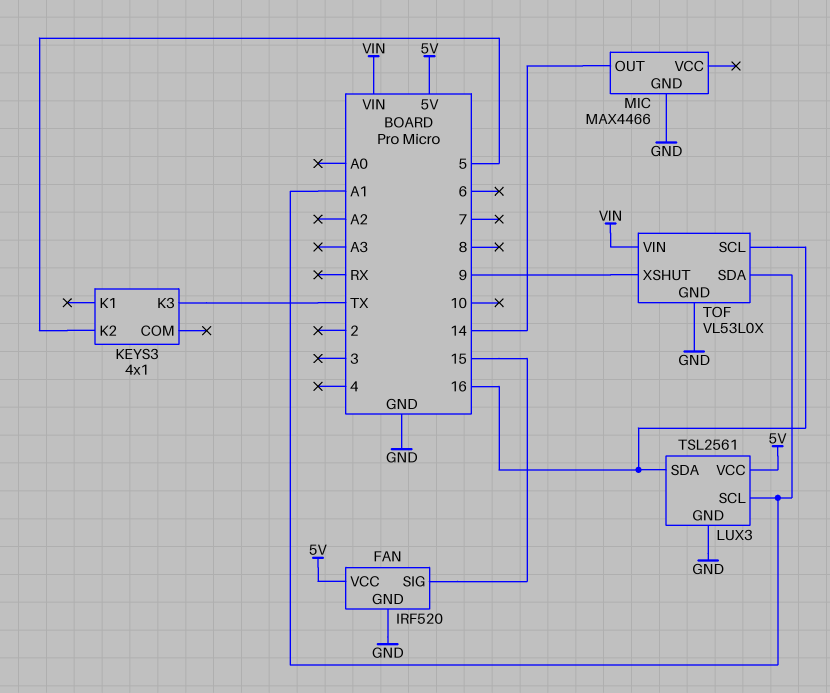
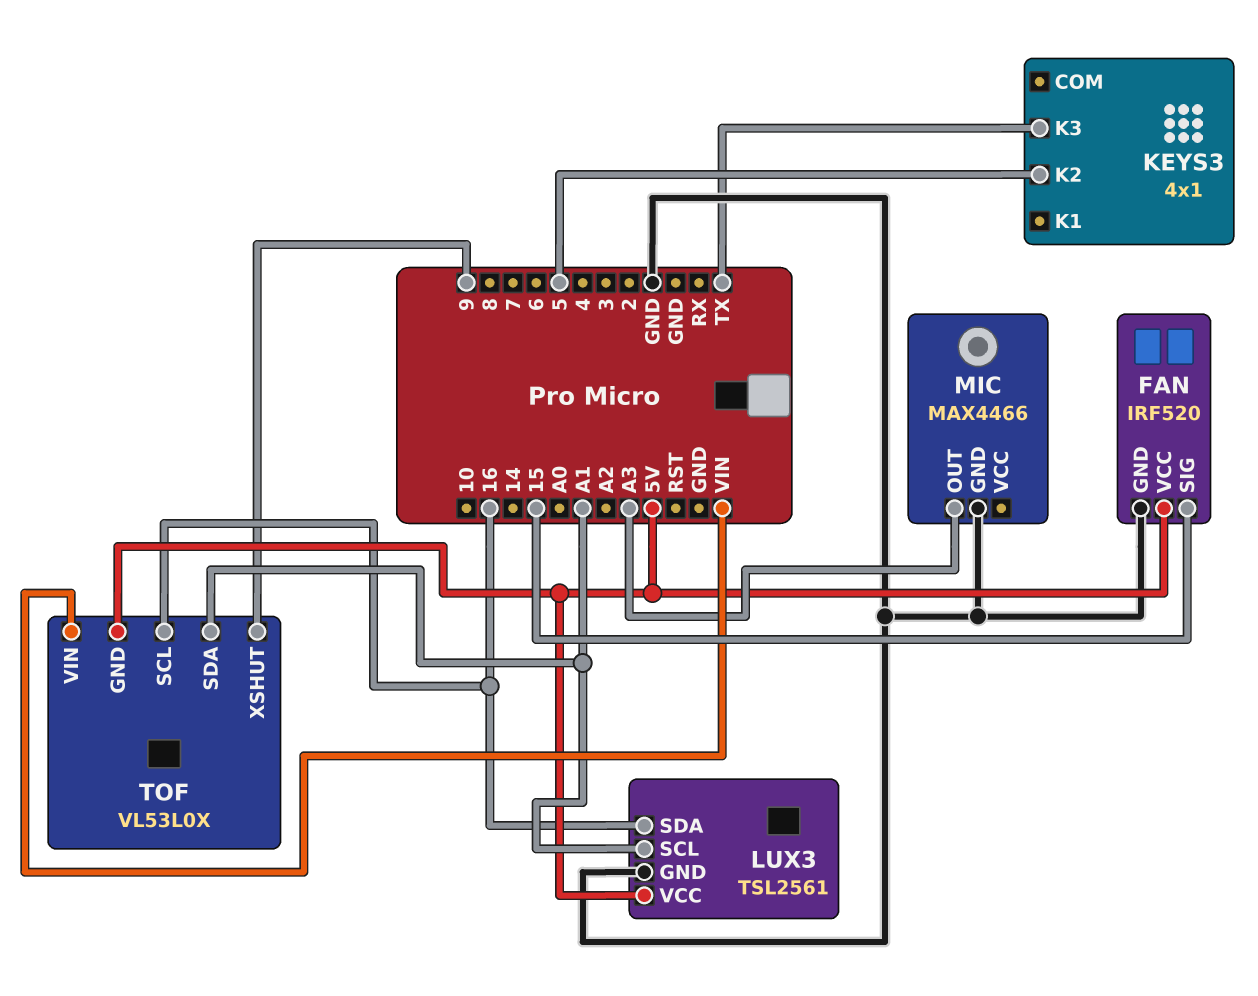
MIC pin OUT: 14 -> A3
TOF pin GND: GND -> 5V

